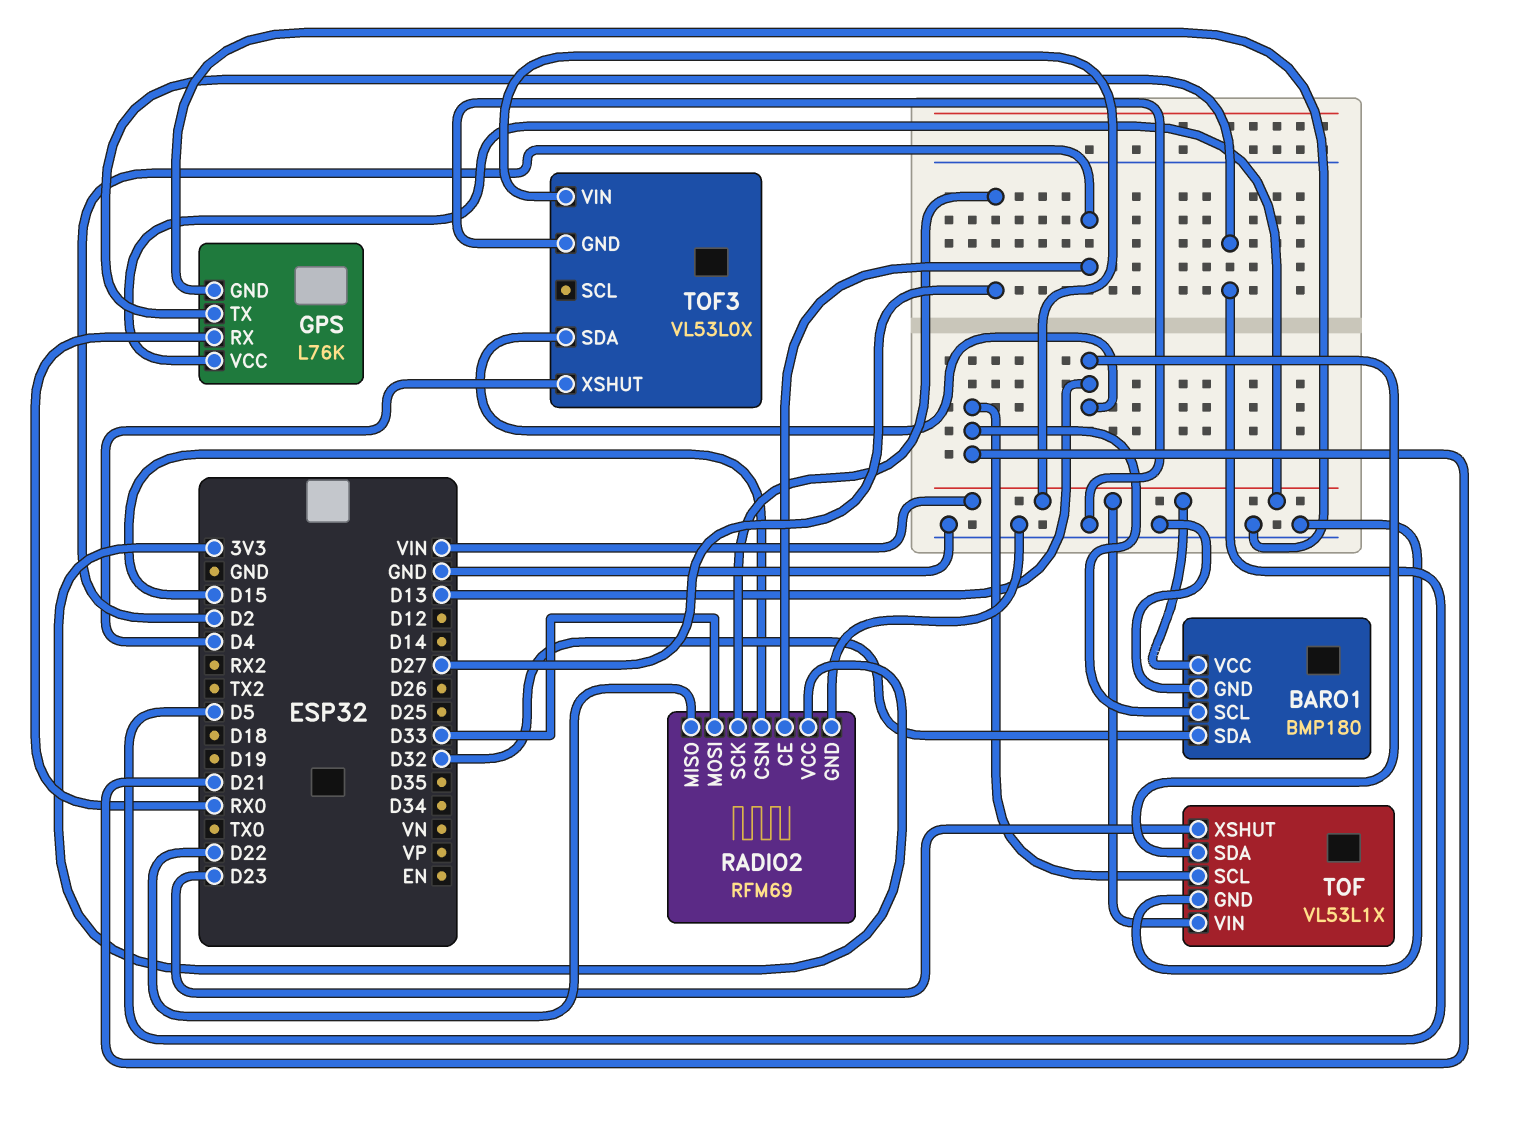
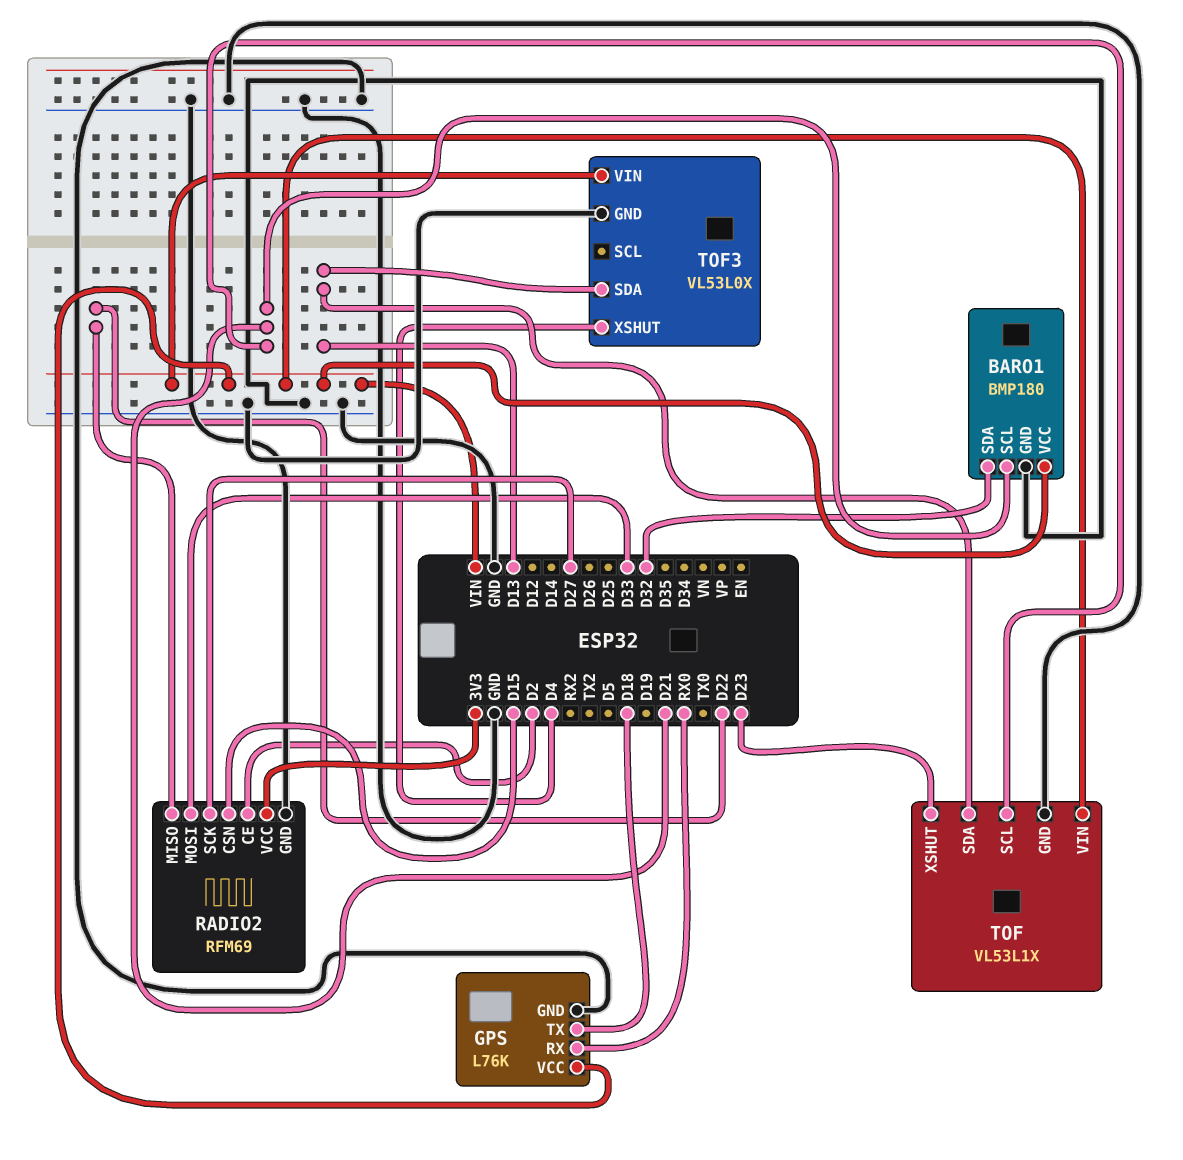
GPS pin TX: D5 -> D18

